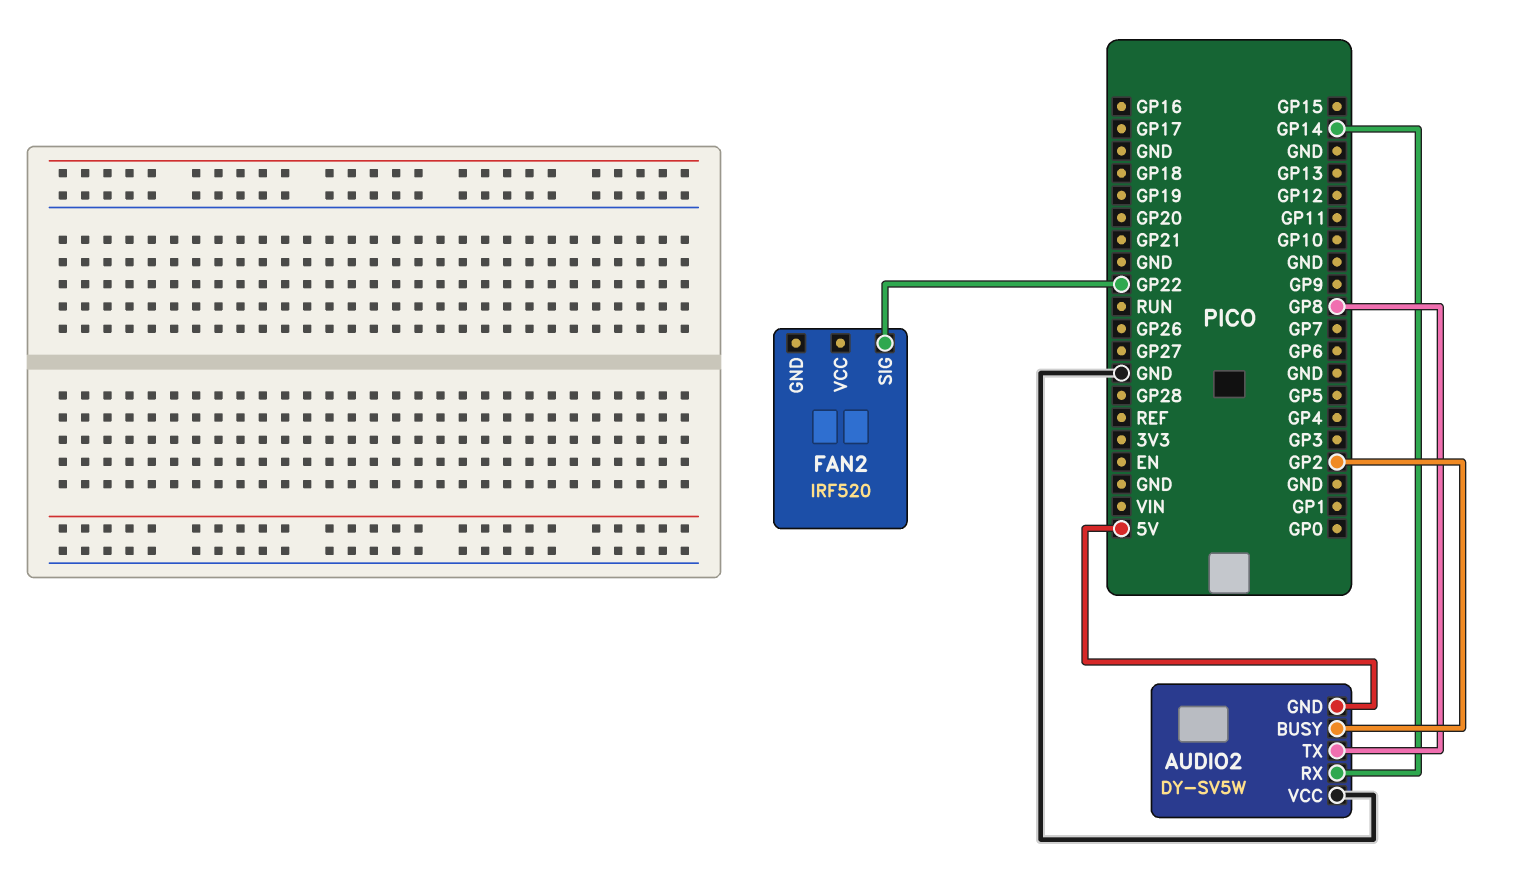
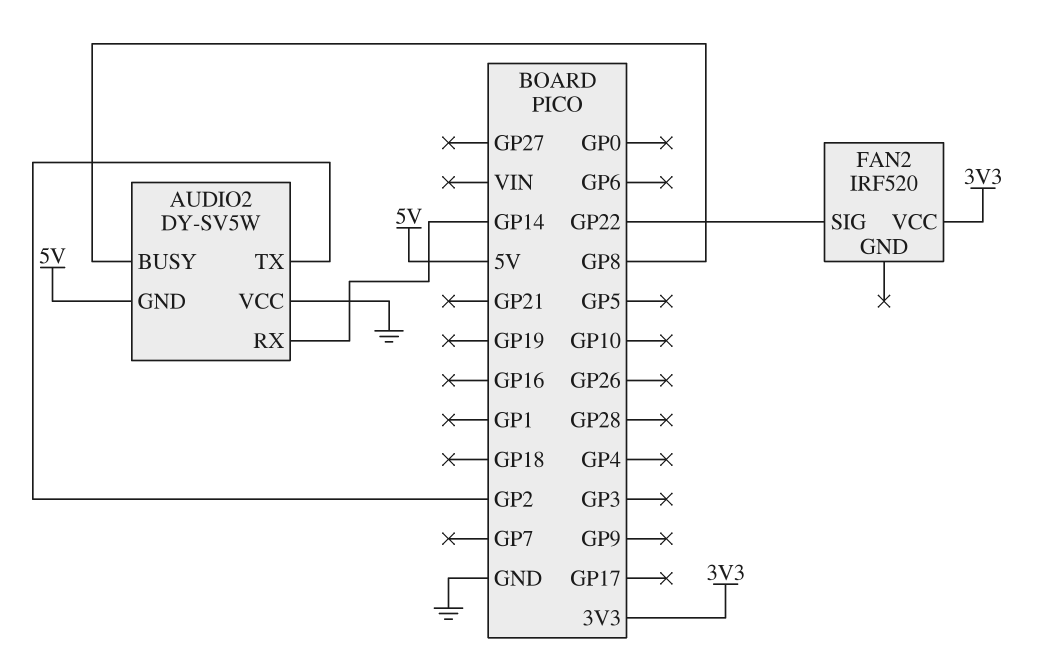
AUDIO2 pin BUSY: GP2 -> GP8
AUDIO2 pin TX: GP8 -> GP2
FAN2 pin VCC: none -> 3V3

